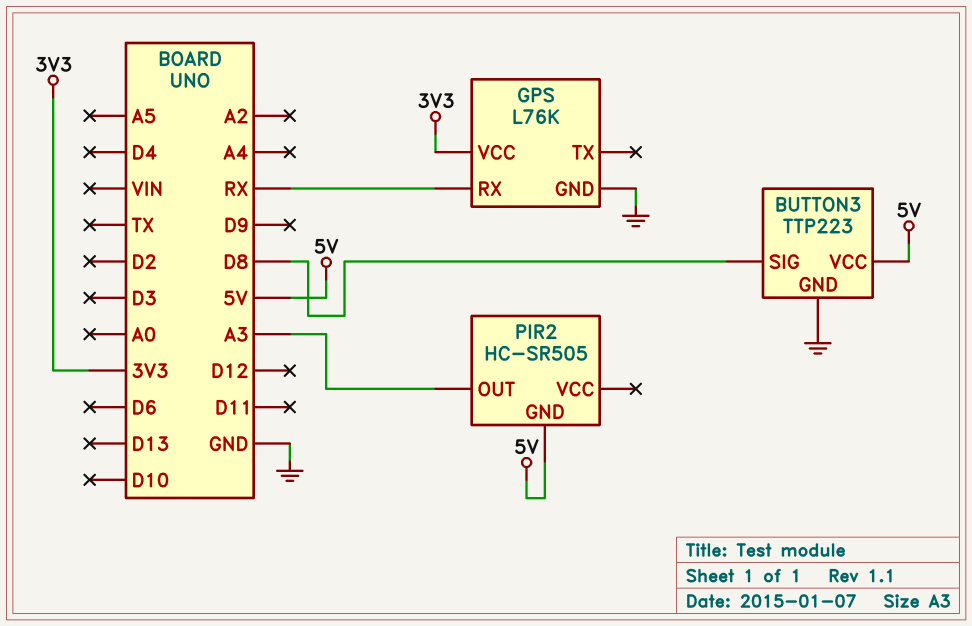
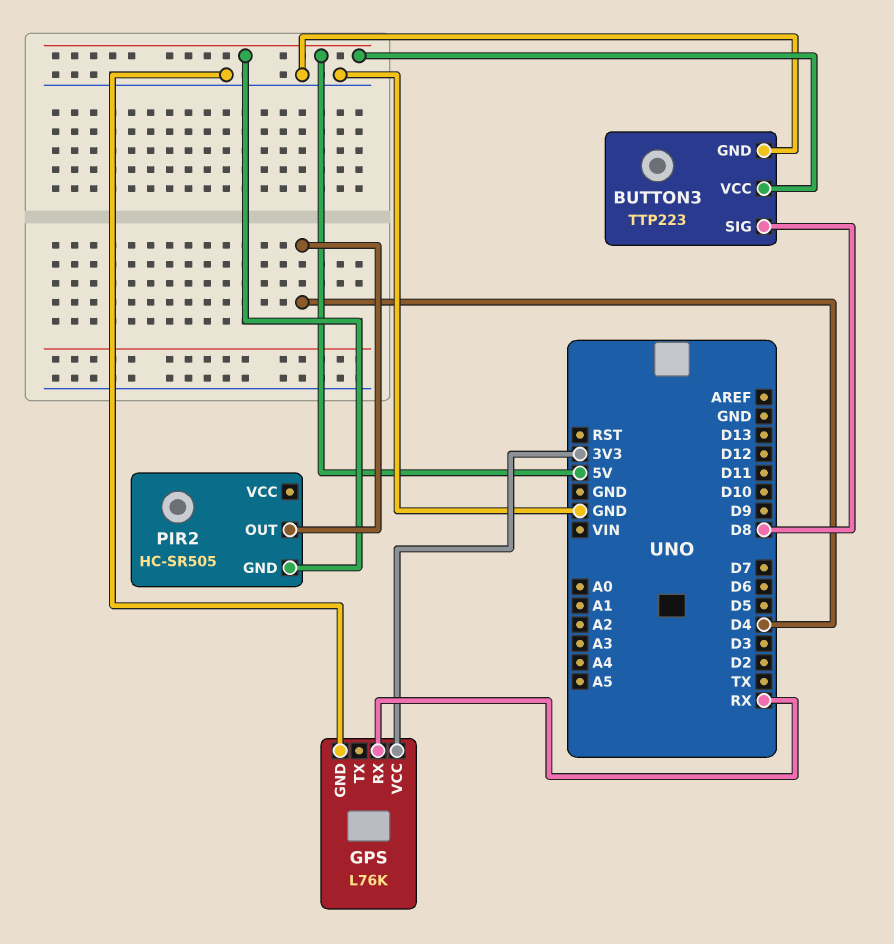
PIR2 pin OUT: A3 -> D4

